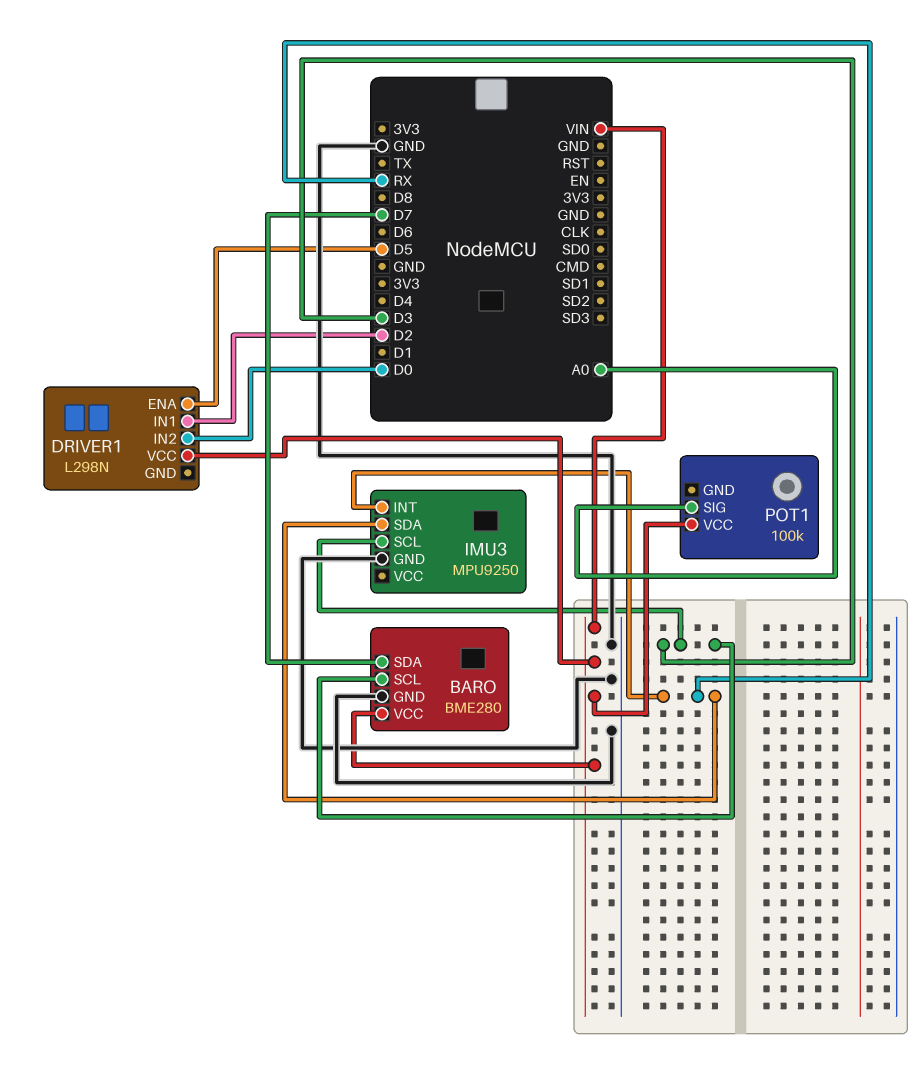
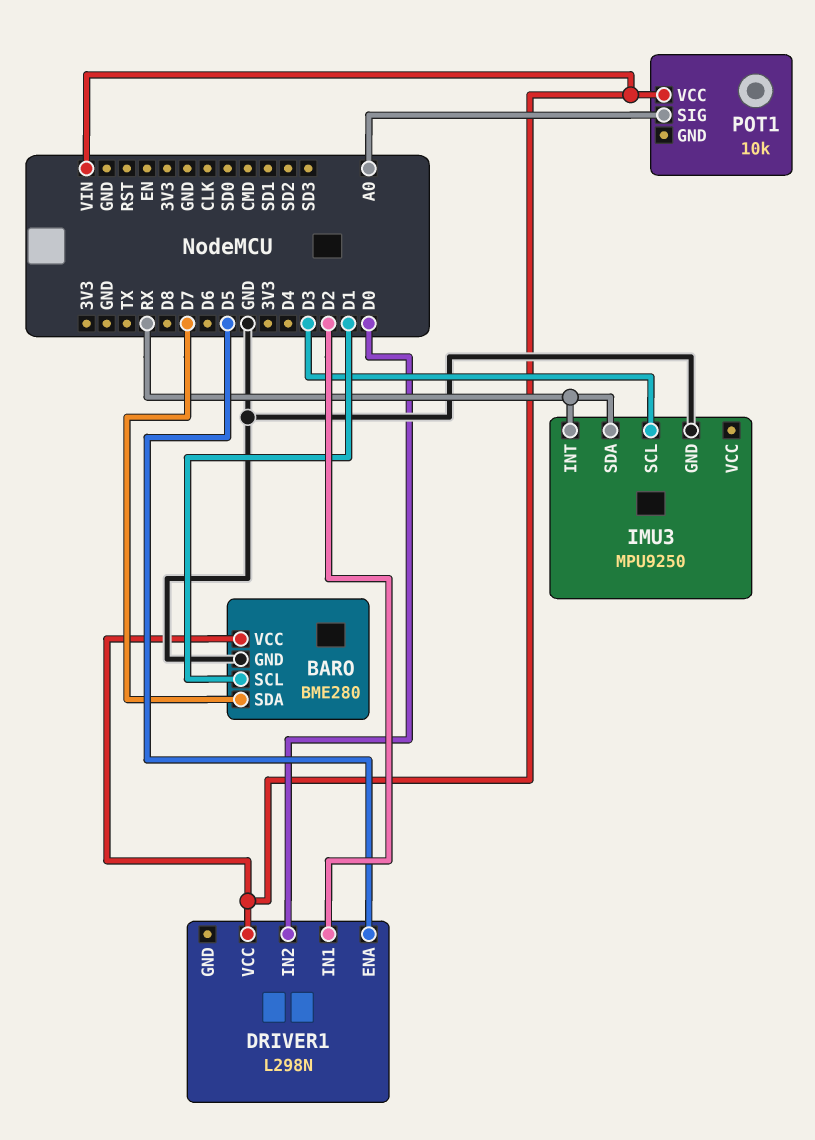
BARO pin SCL: D3 -> D1
POT1: 100k -> 10k

